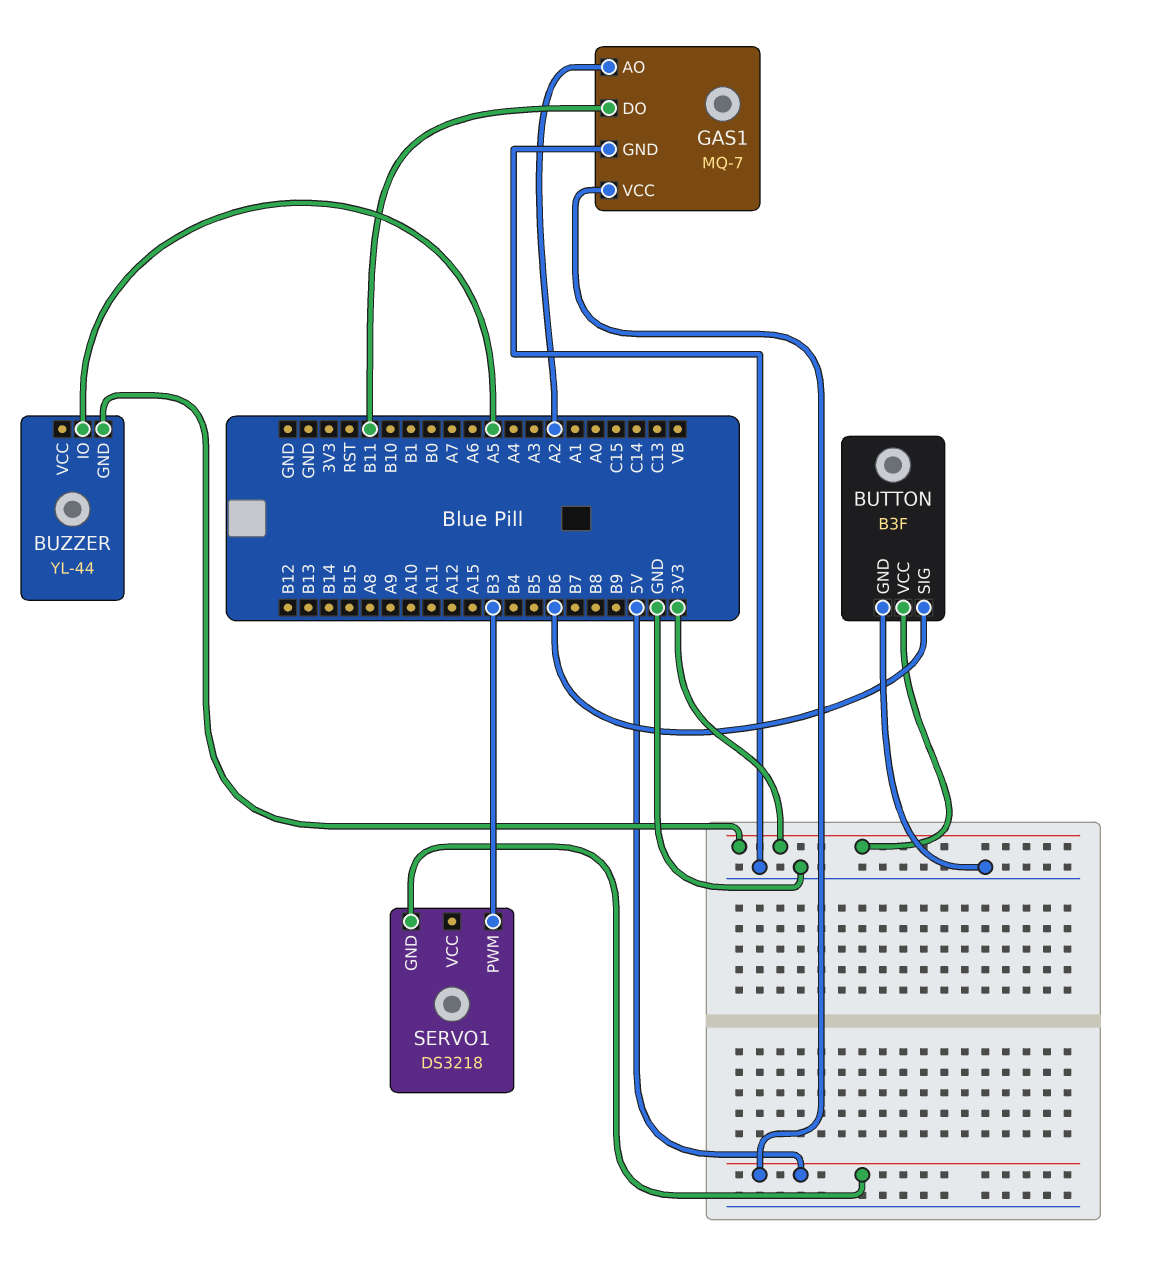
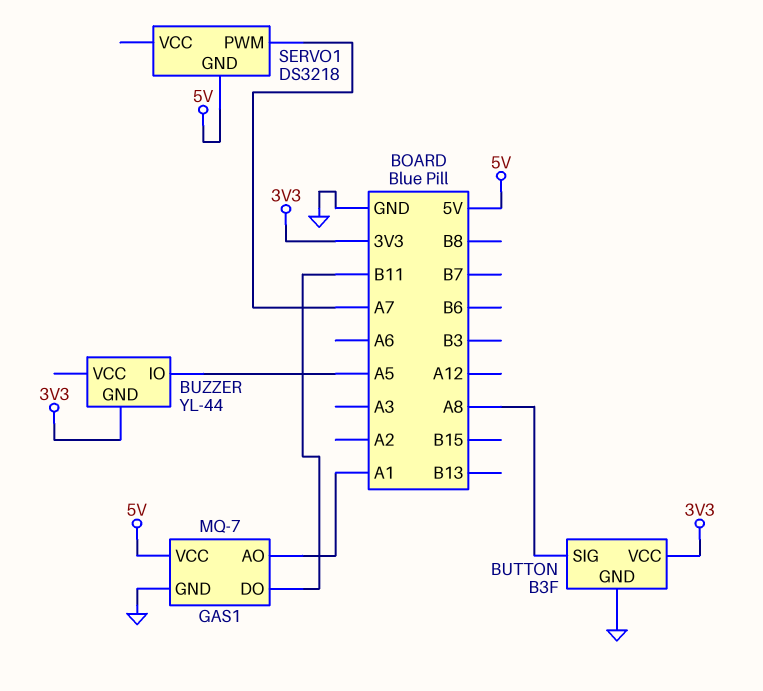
BUTTON pin SIG: B6 -> A8
GAS1 pin AO: A2 -> A1
SERVO1 pin PWM: B3 -> A7

